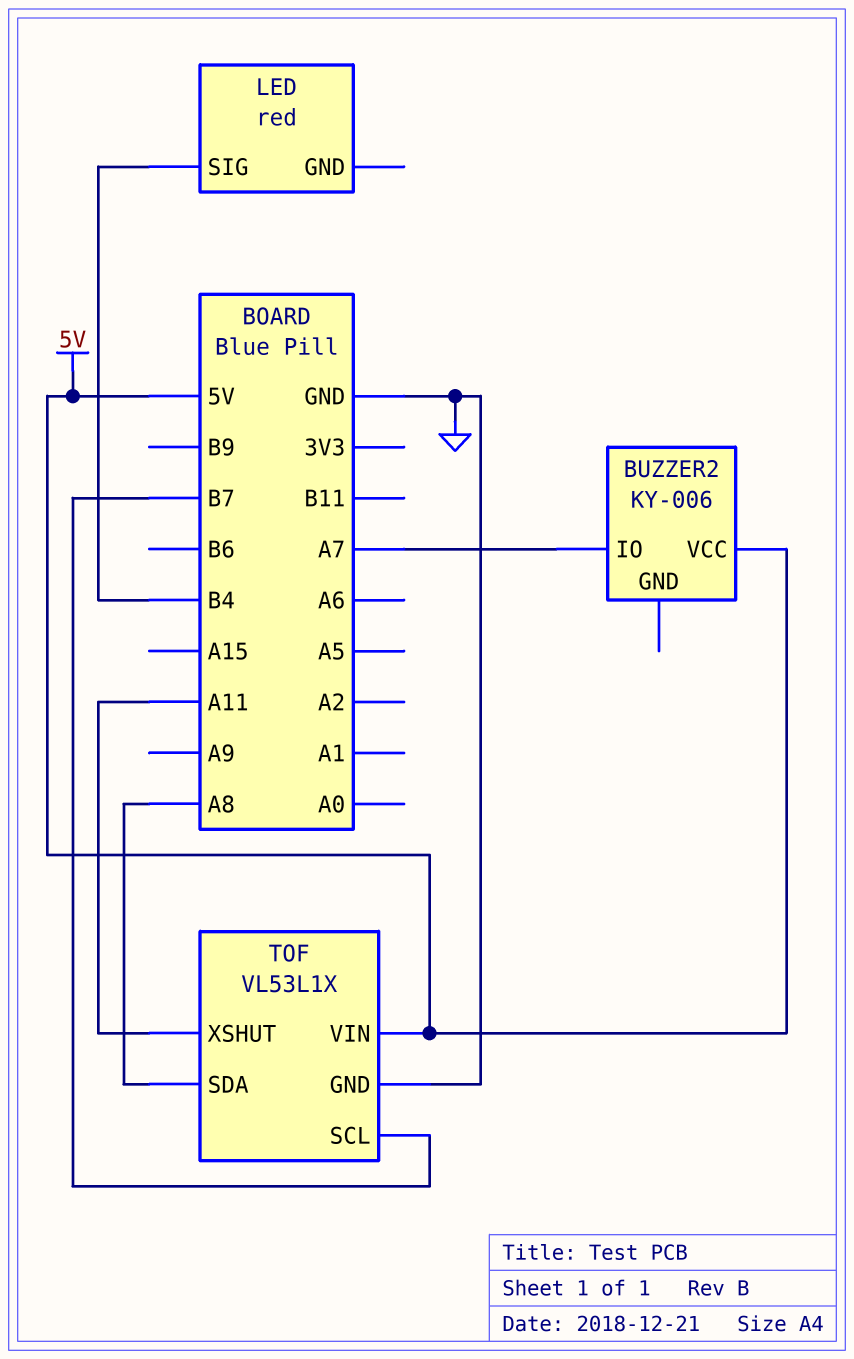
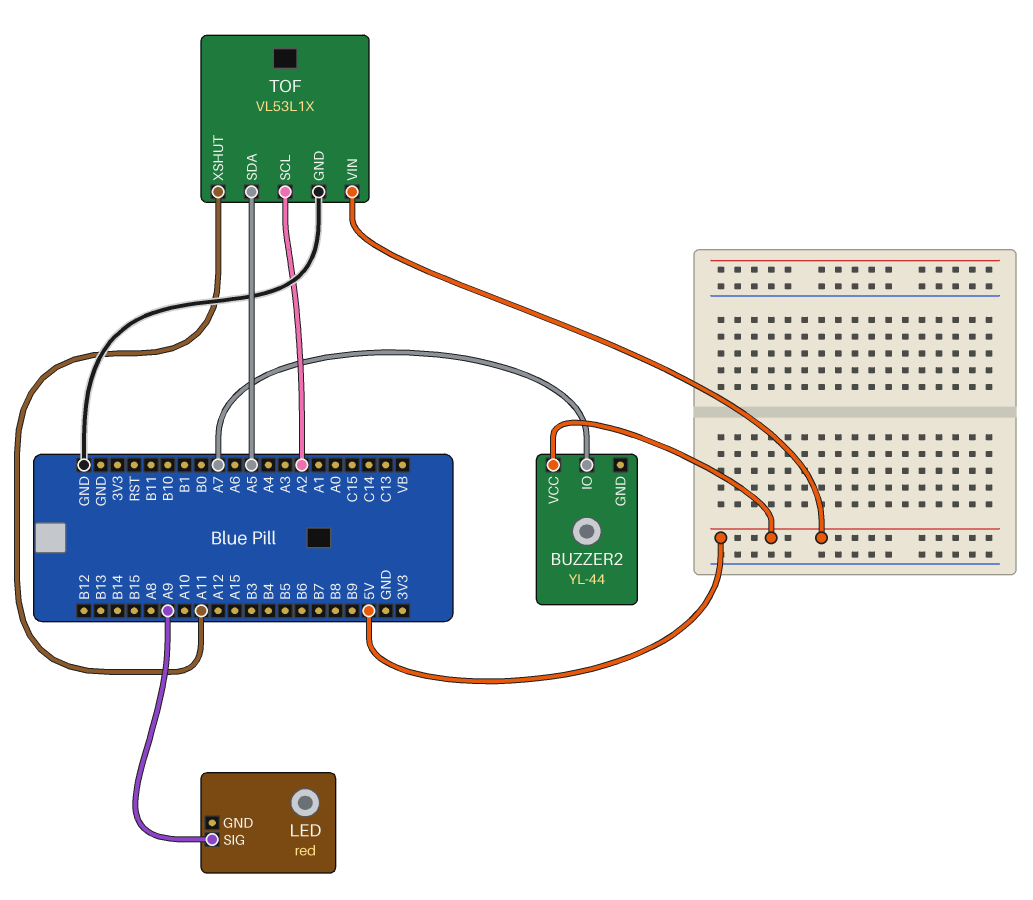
BUZZER2: KY-006 -> YL-44
LED pin SIG: B4 -> A9
TOF pin SCL: B7 -> A2
TOF pin SDA: A8 -> A5

